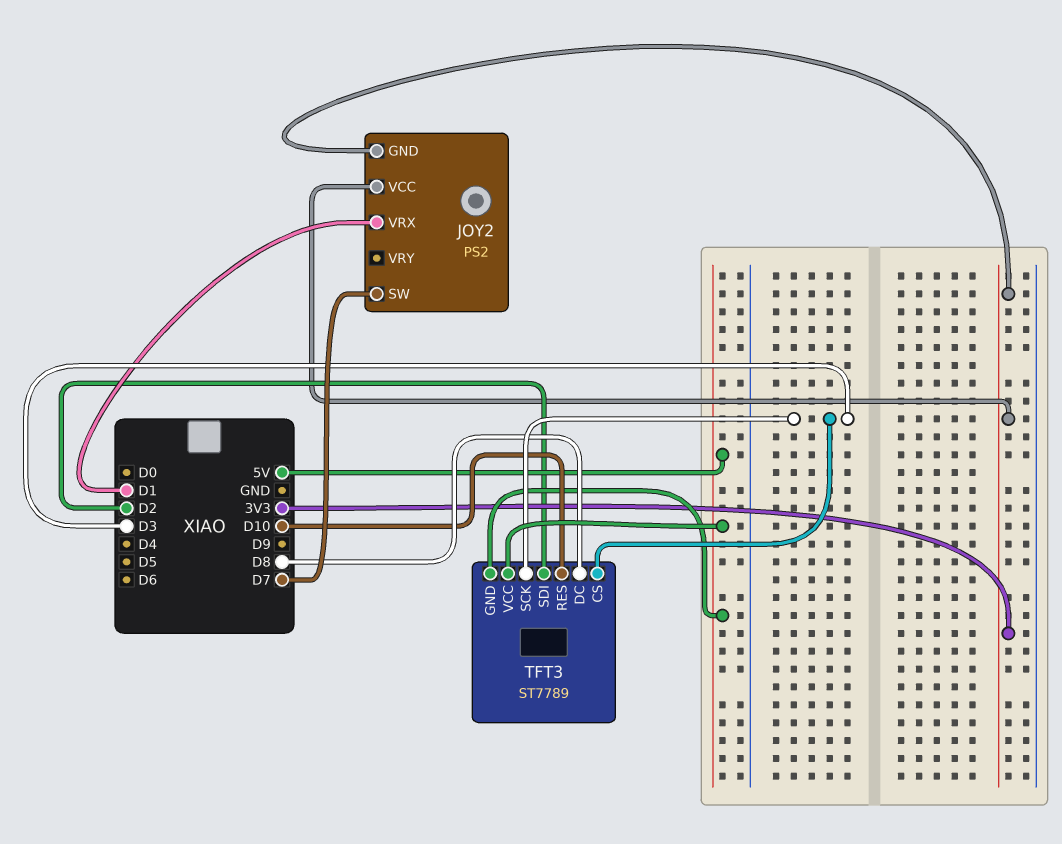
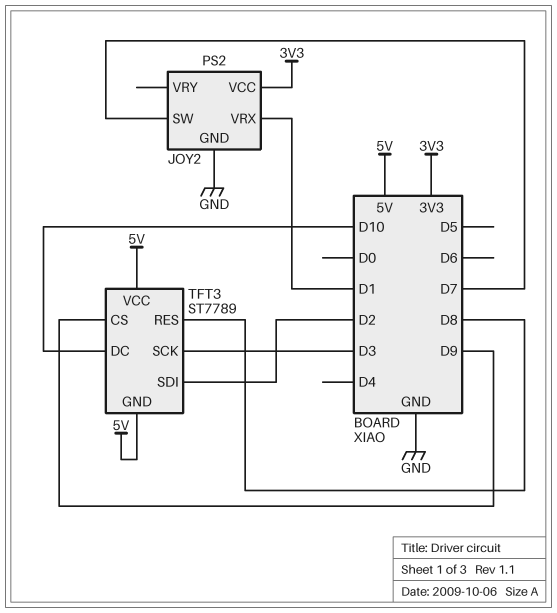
JOY2 pin GND: 3V3 -> GND
TFT3 pin CS: D3 -> D9
TFT3 pin DC: D8 -> D10
TFT3 pin RES: D10 -> D8

